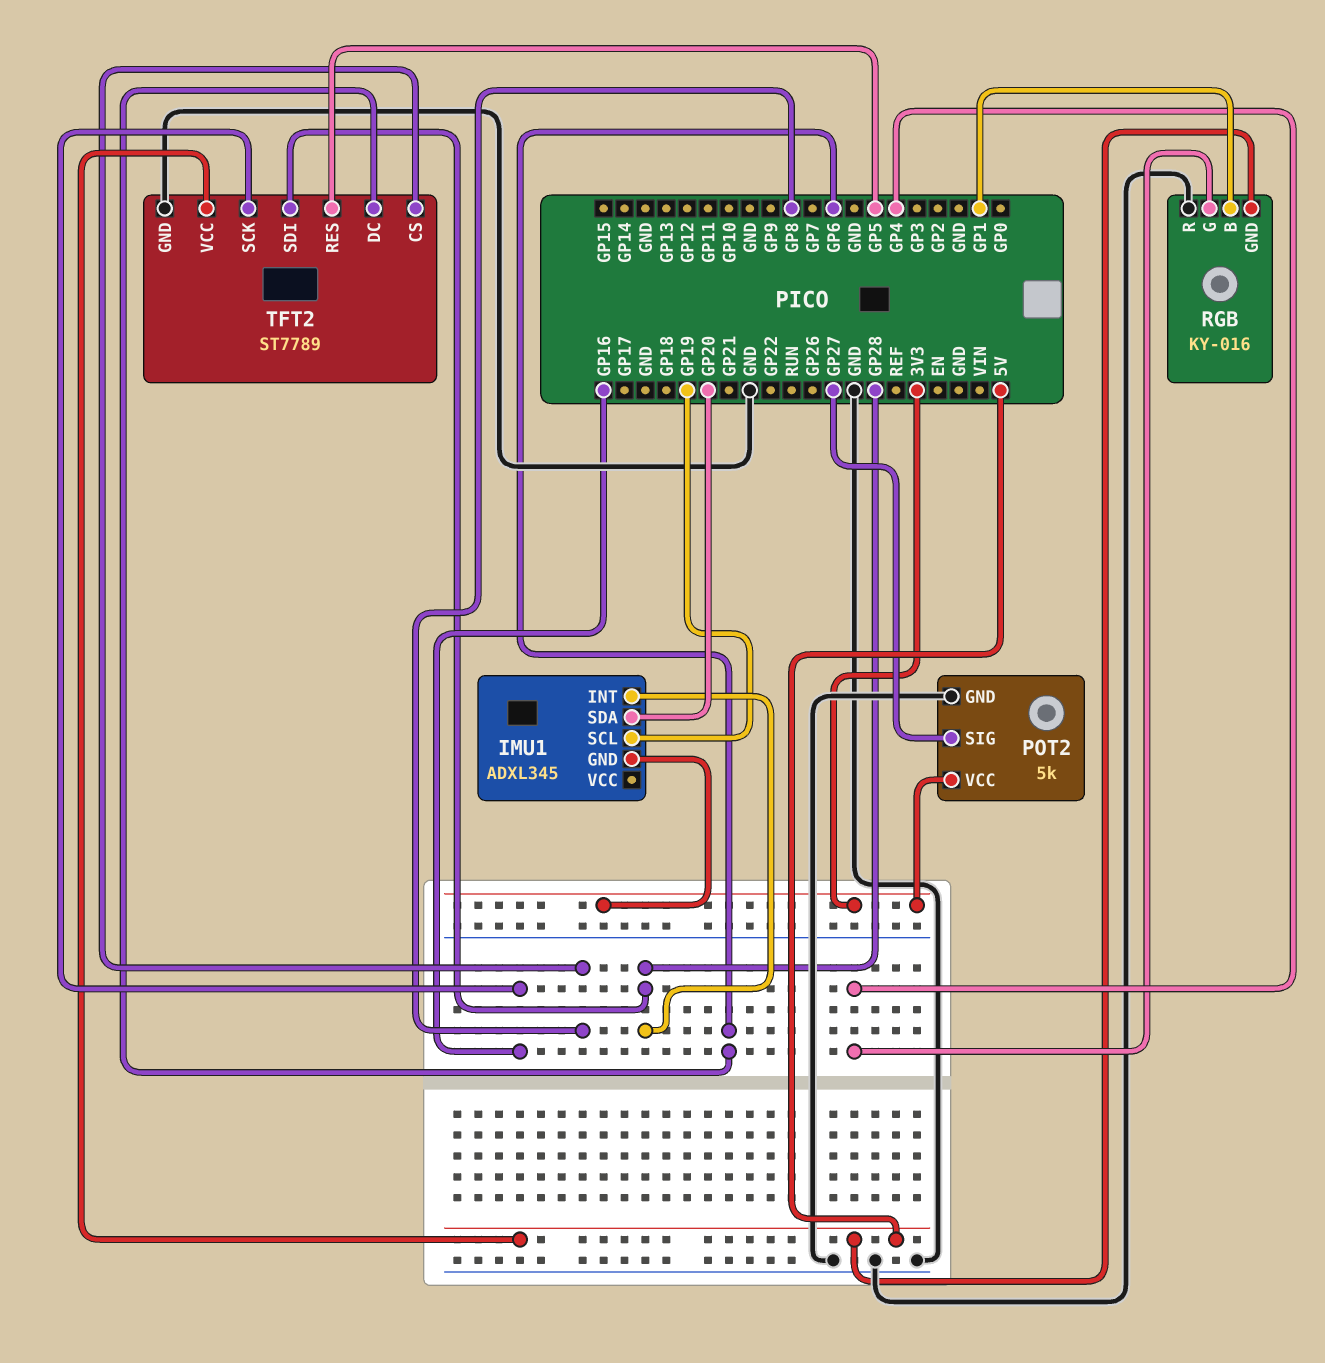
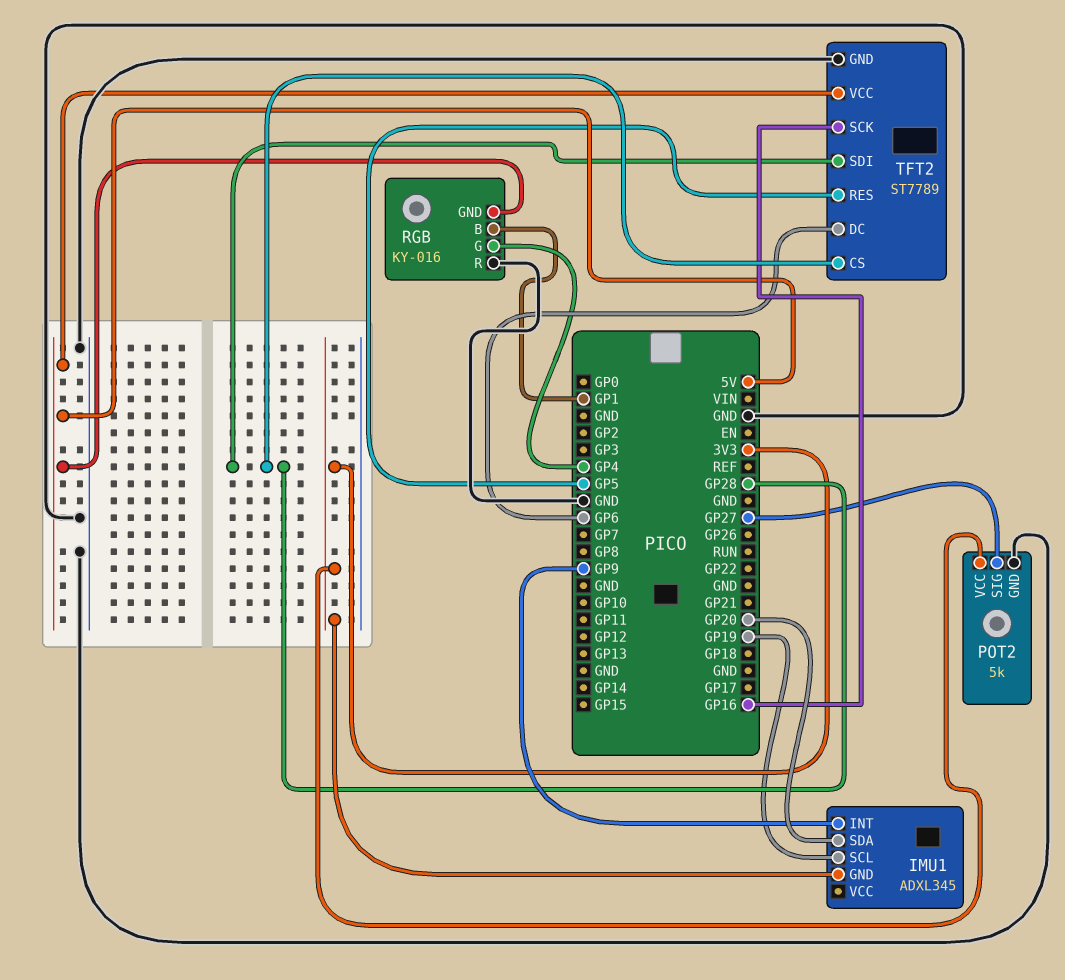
IMU1 pin INT: GP28 -> GP9
TFT2 pin CS: GP8 -> GP28

